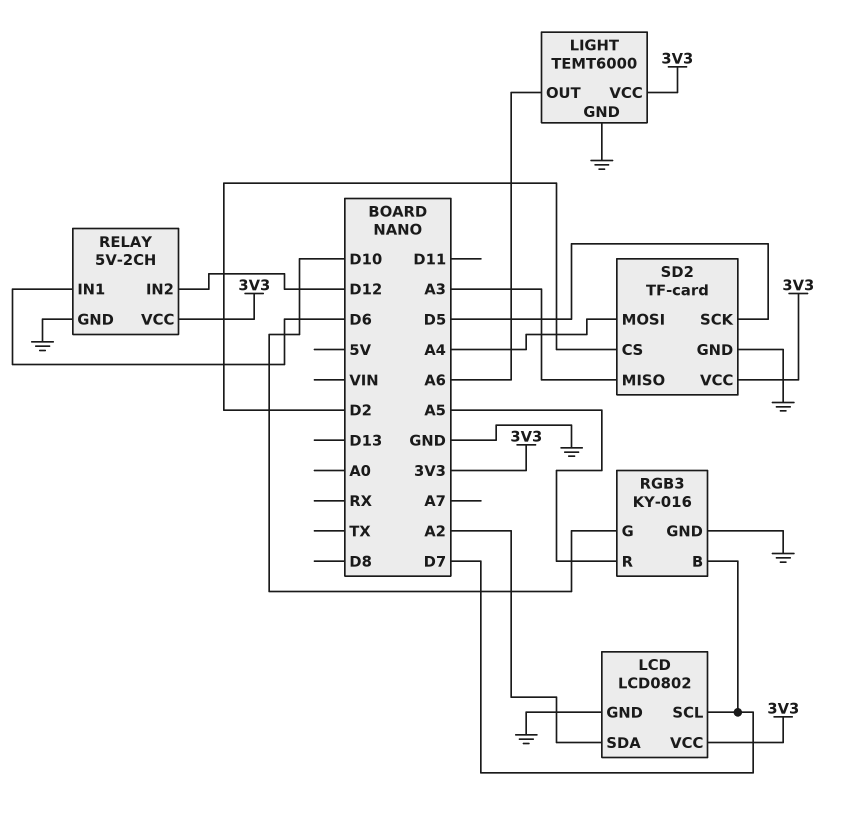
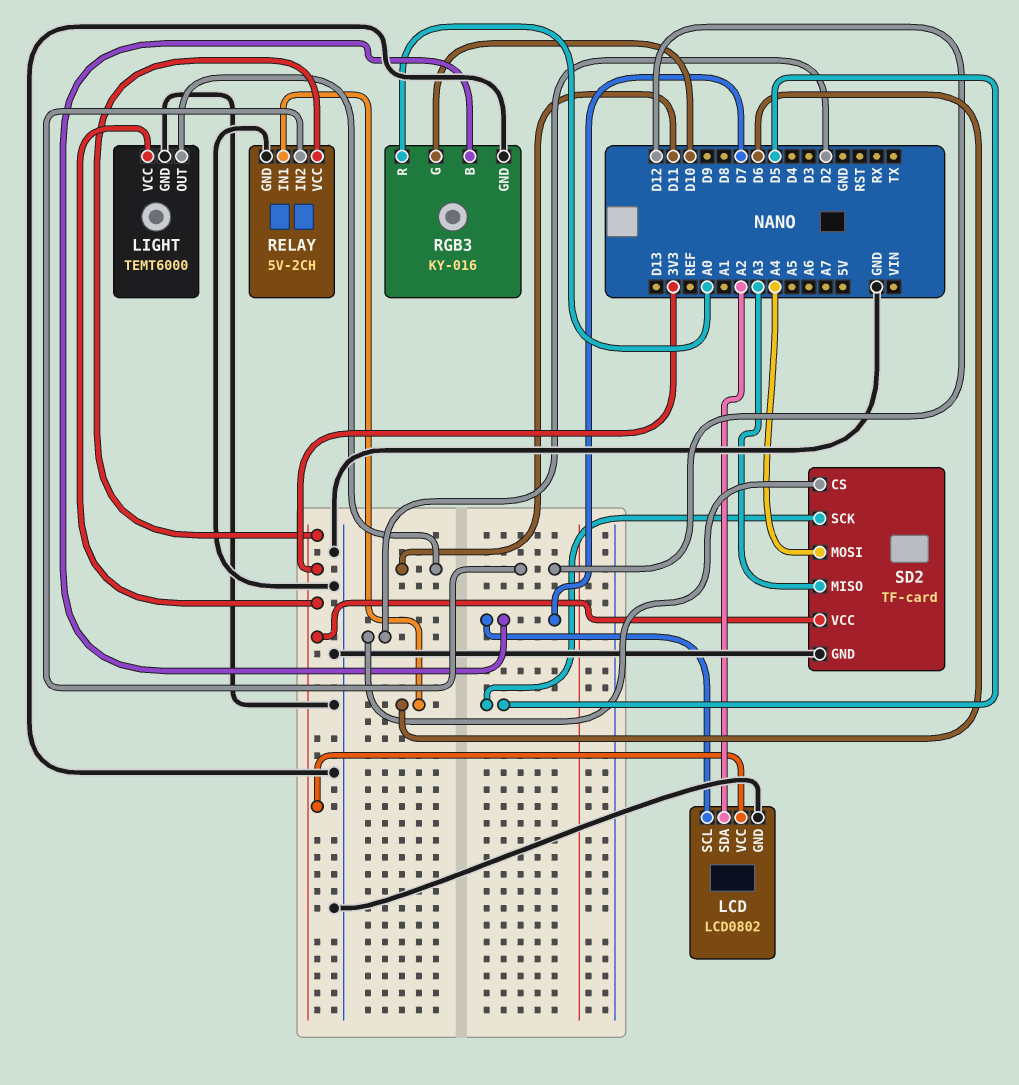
LIGHT pin OUT: A6 -> D11
RGB3 pin R: A5 -> A0

